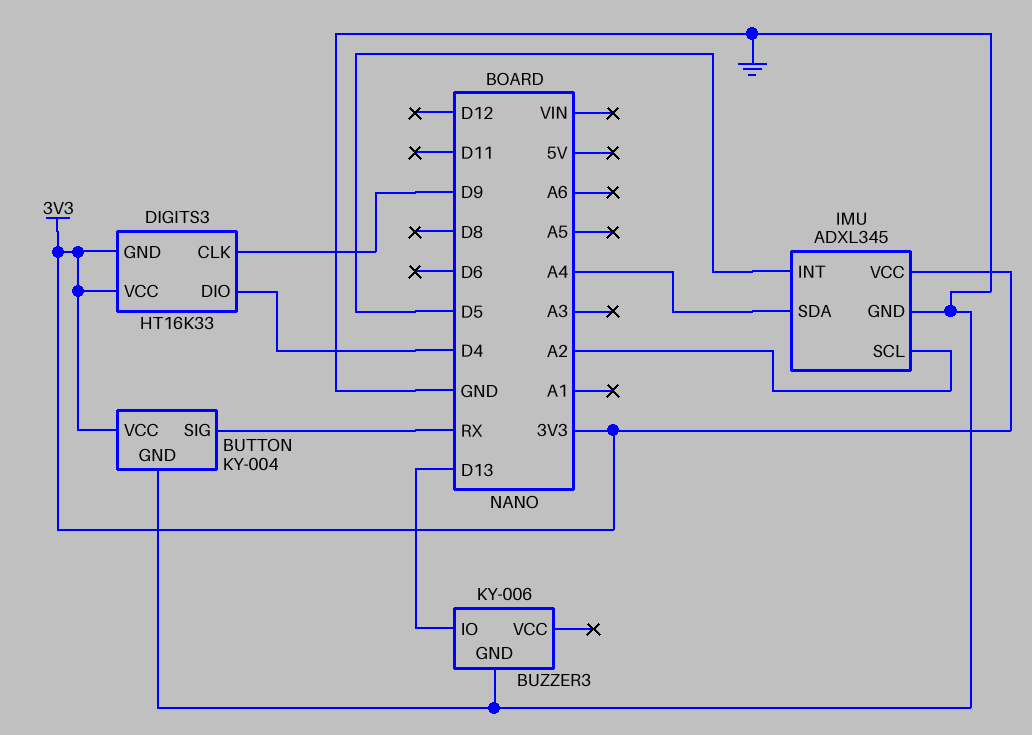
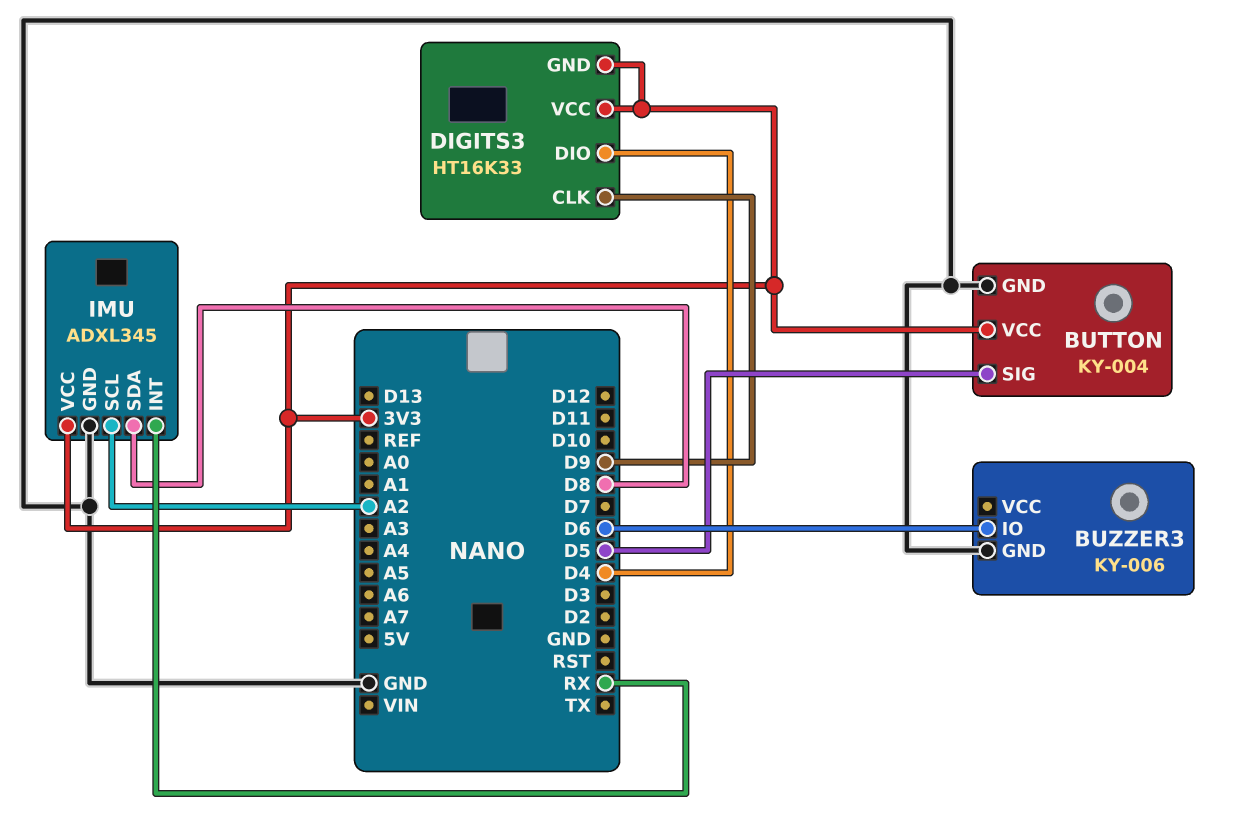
BUTTON pin SIG: RX -> D5
BUZZER3 pin IO: D13 -> D6
IMU pin INT: D5 -> RX
IMU pin SDA: A4 -> D8

